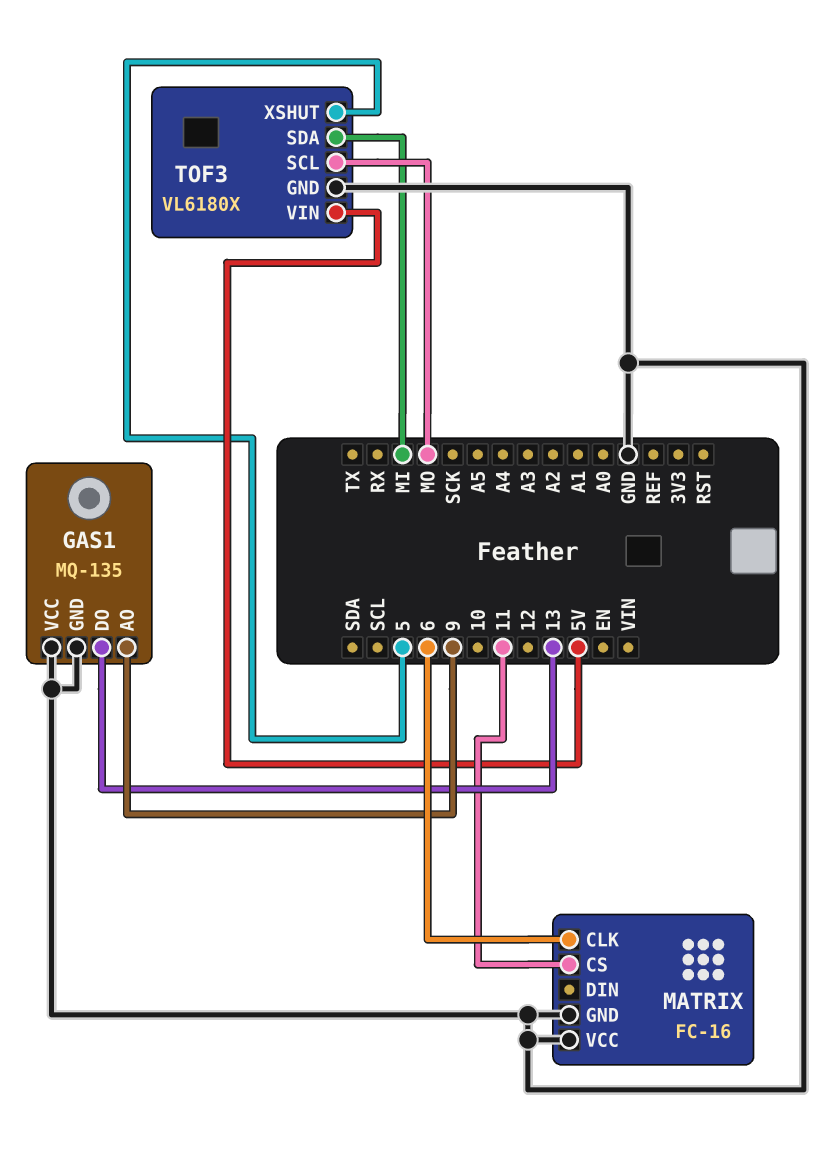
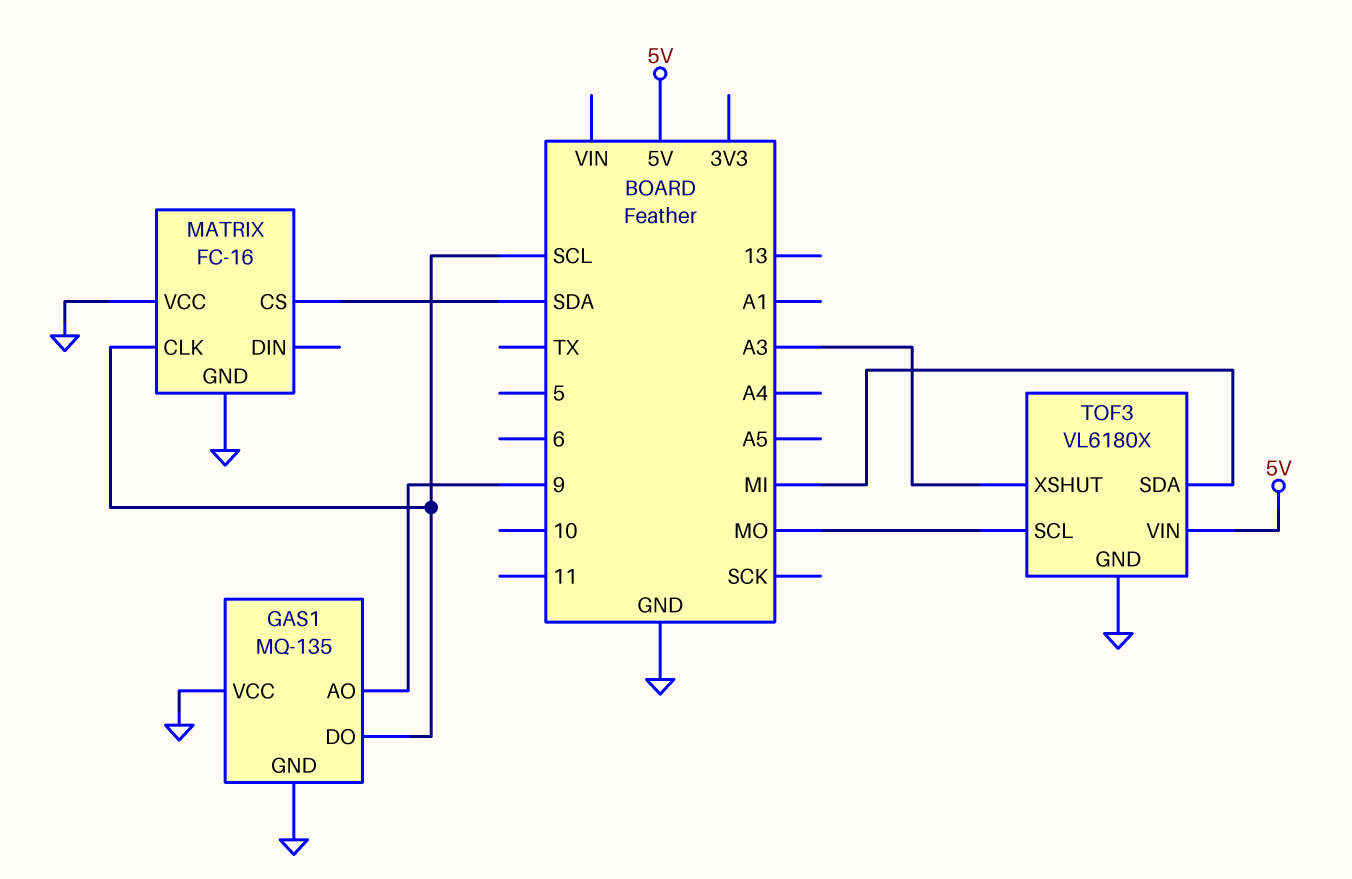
GAS1 pin DO: 13 -> SCL
MATRIX pin CLK: 6 -> SCL
MATRIX pin CS: 11 -> SDA
TOF3 pin XSHUT: 5 -> A3

